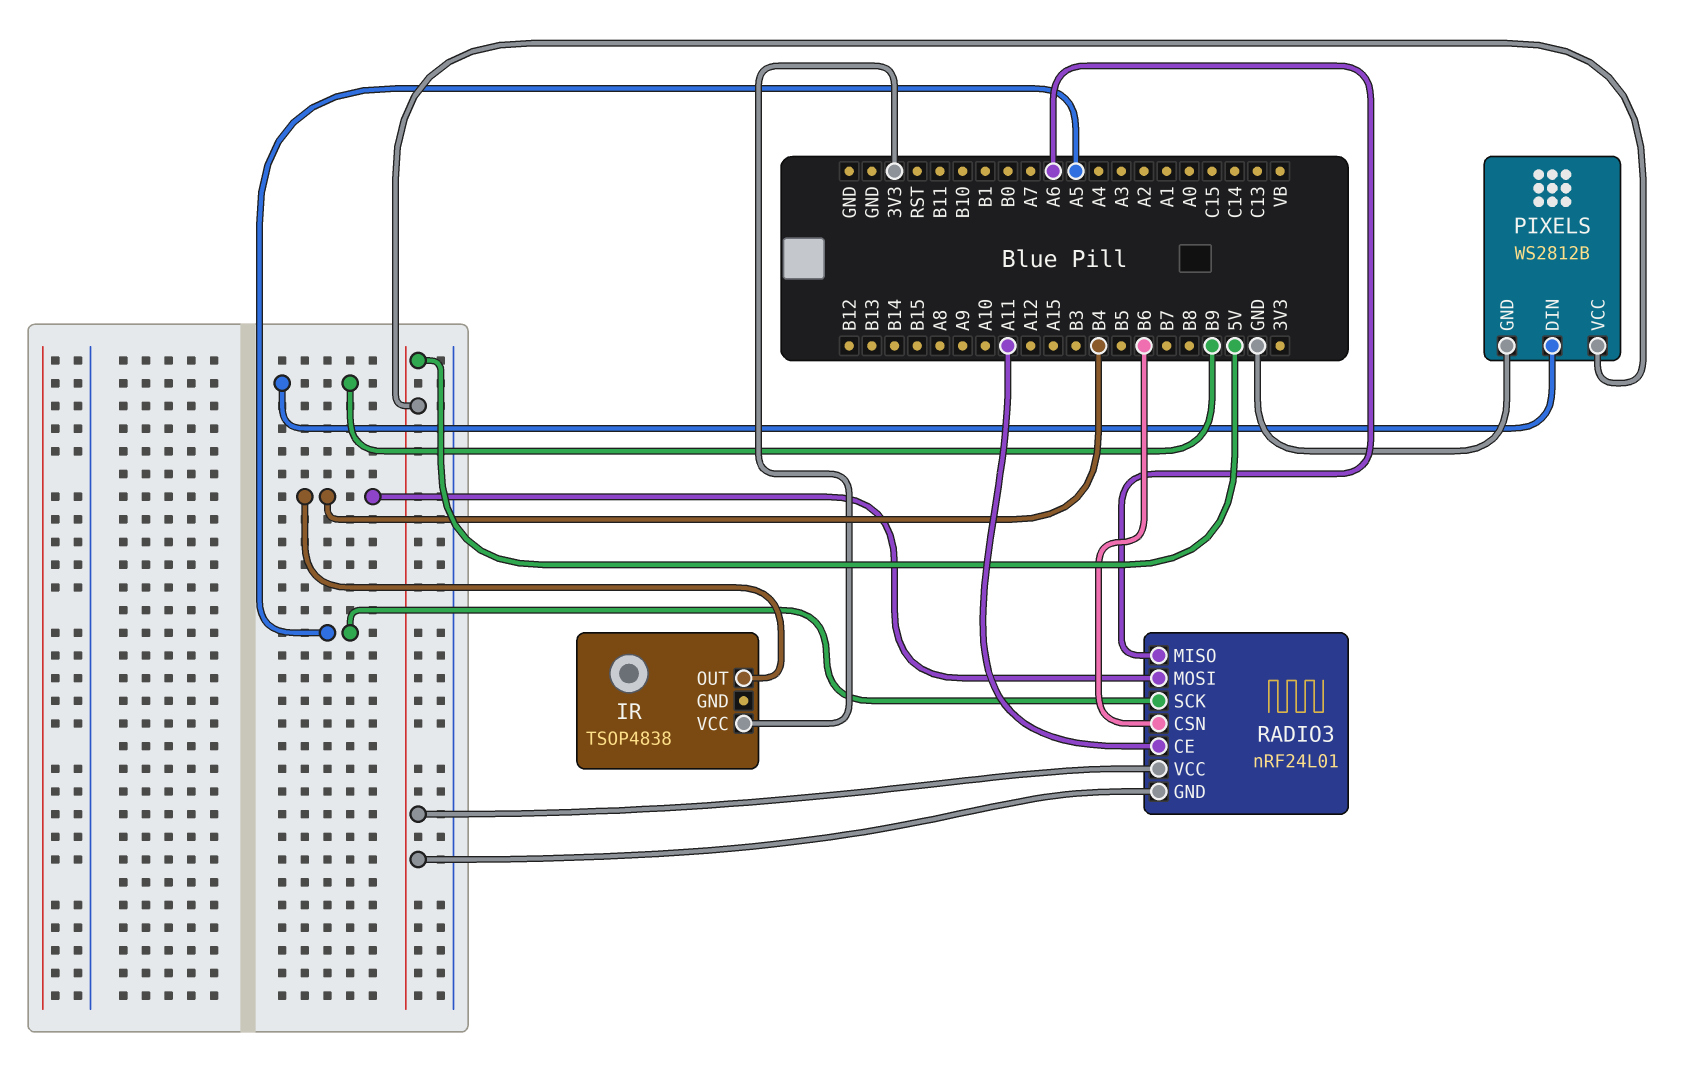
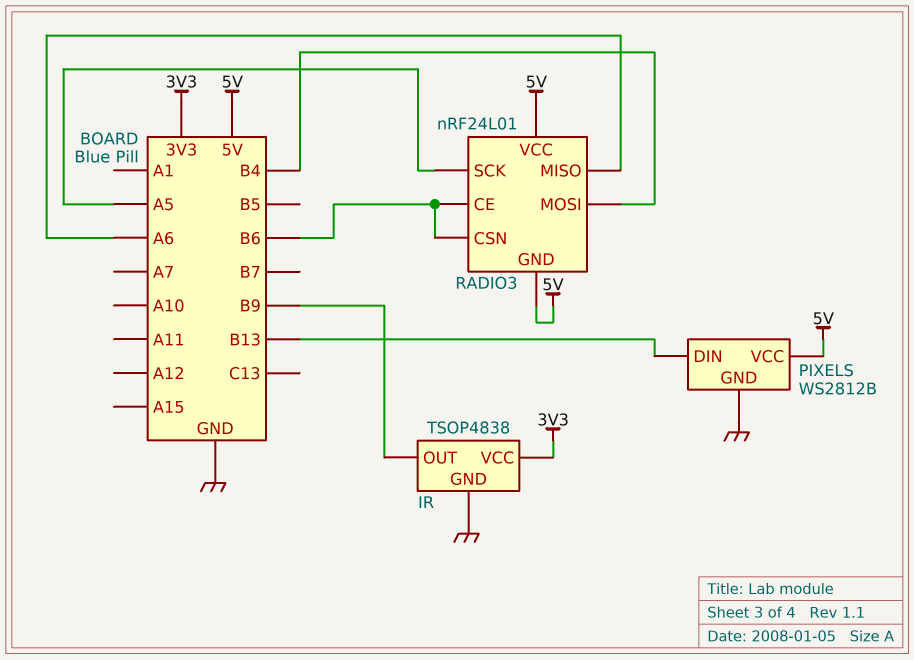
IR pin GND: none -> GND
IR pin OUT: B4 -> B9
PIXELS pin DIN: B9 -> B13
RADIO3 pin CE: A11 -> B6

